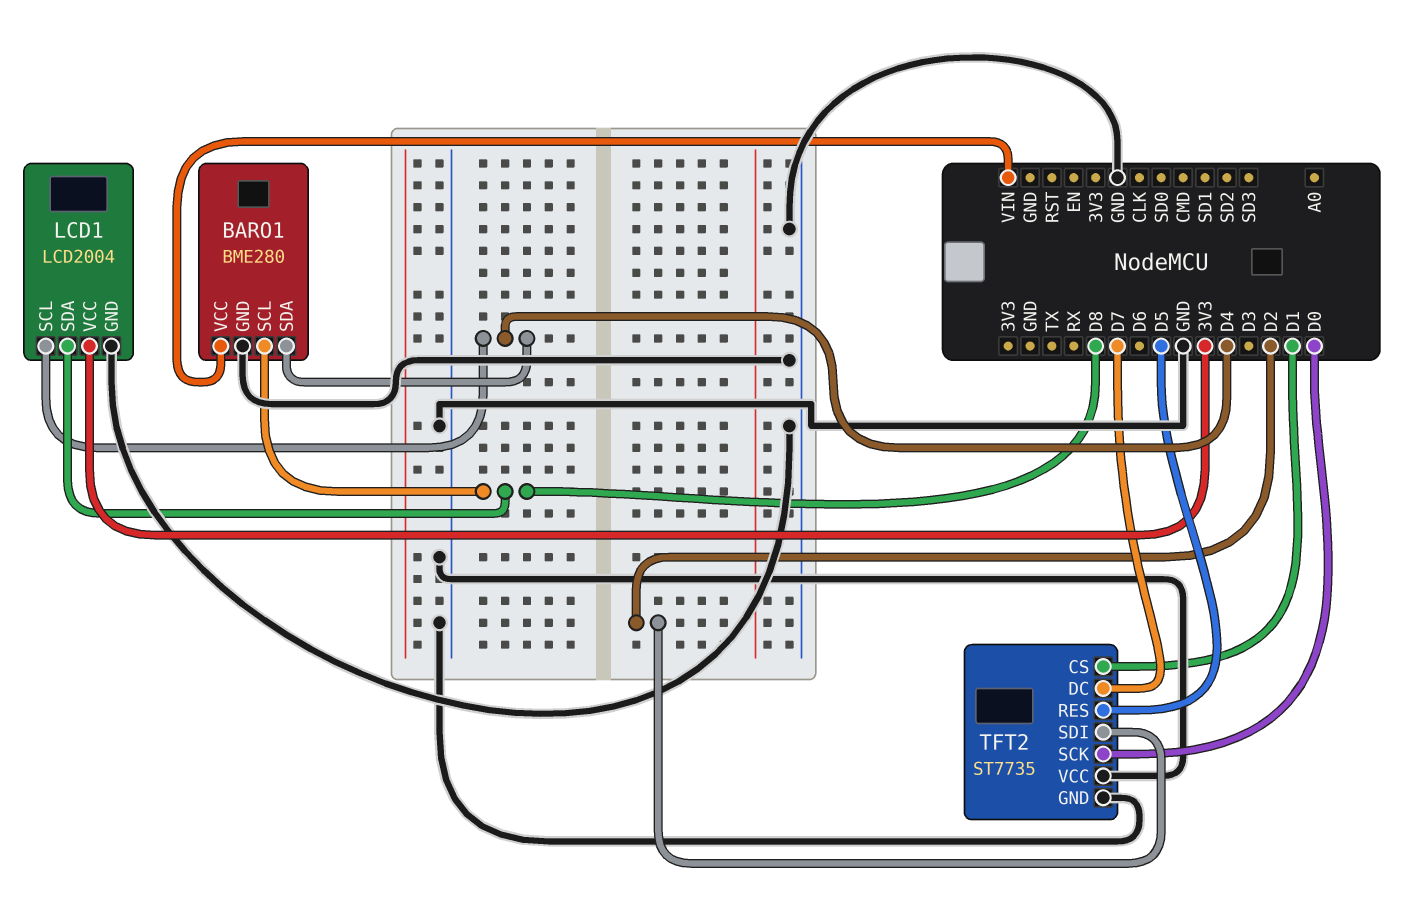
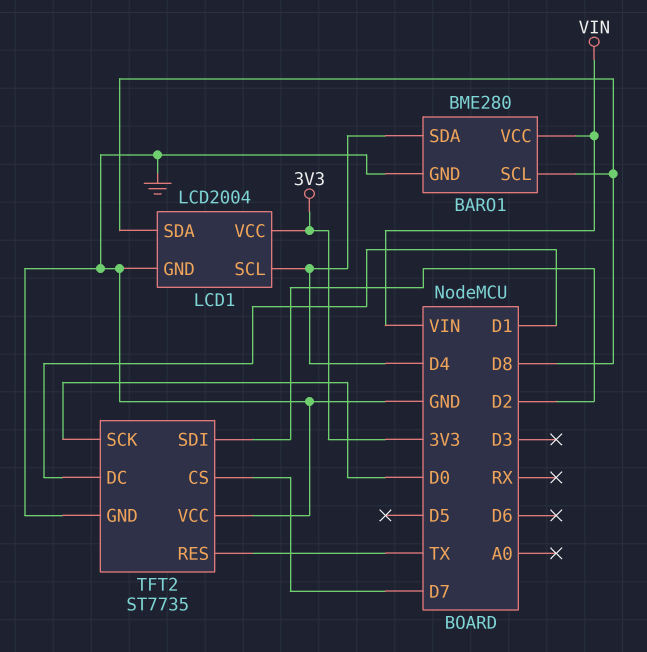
TFT2 pin CS: D1 -> D7
TFT2 pin DC: D7 -> D1
TFT2 pin RES: D5 -> TX

